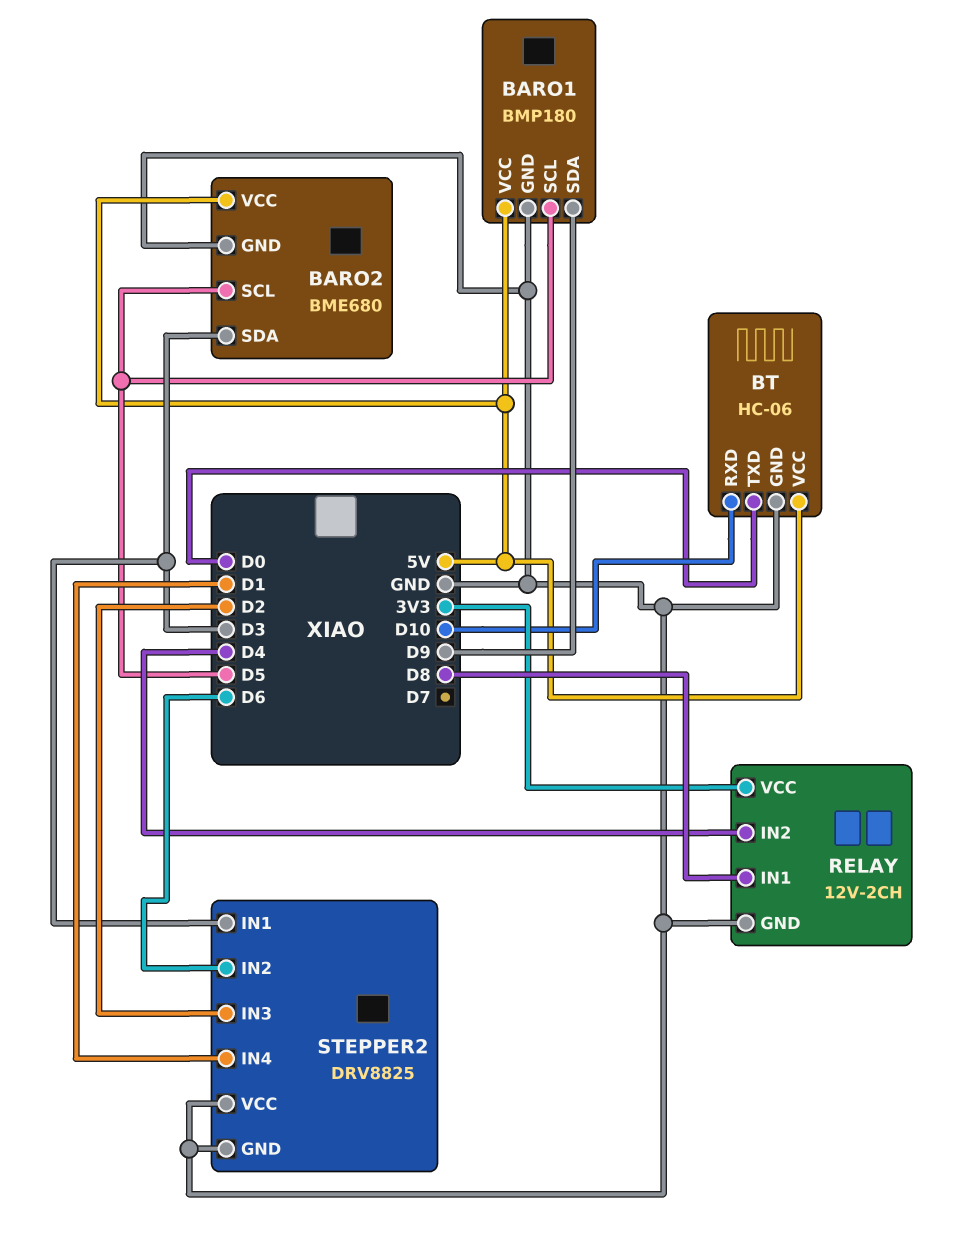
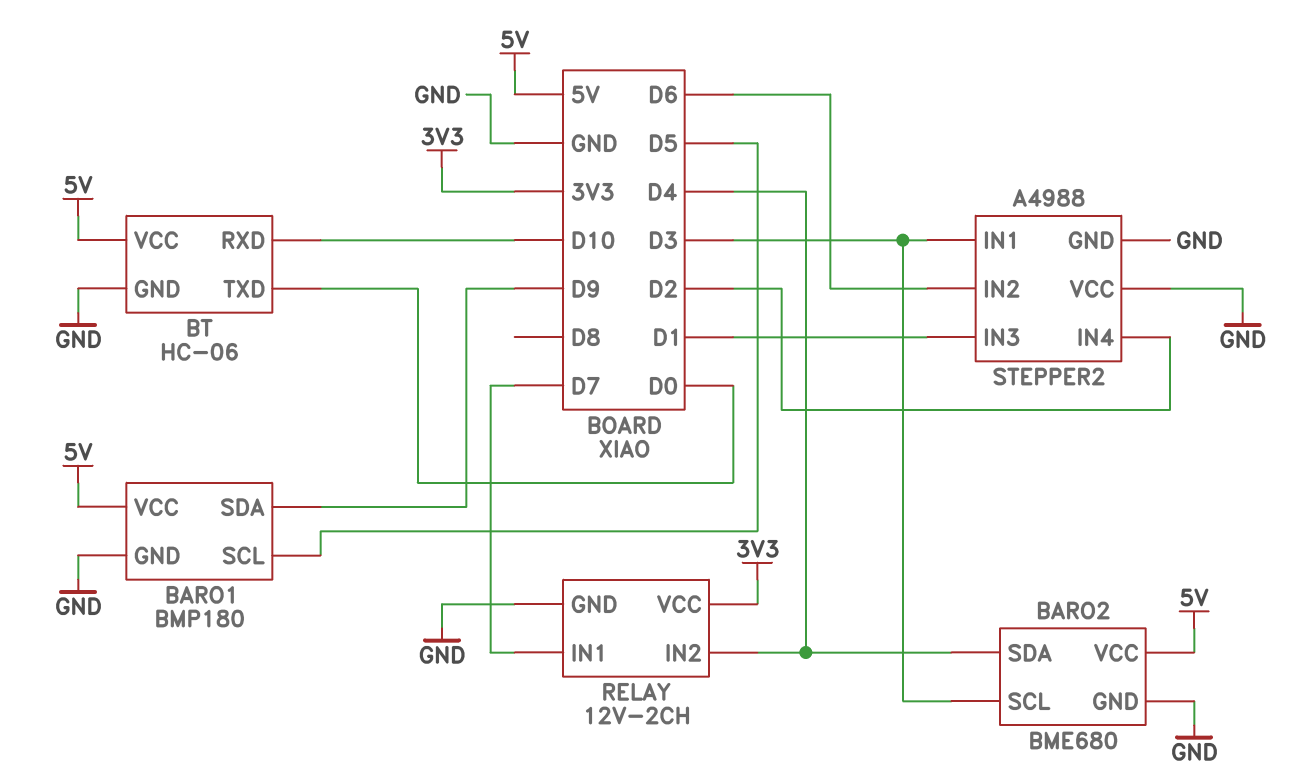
BARO2 pin SCL: D5 -> D3
BARO2 pin SDA: D3 -> D4
RELAY pin IN1: D8 -> D7
STEPPER2: DRV8825 -> A4988
STEPPER2 pin IN3: D2 -> D1
STEPPER2 pin IN4: D1 -> D2

